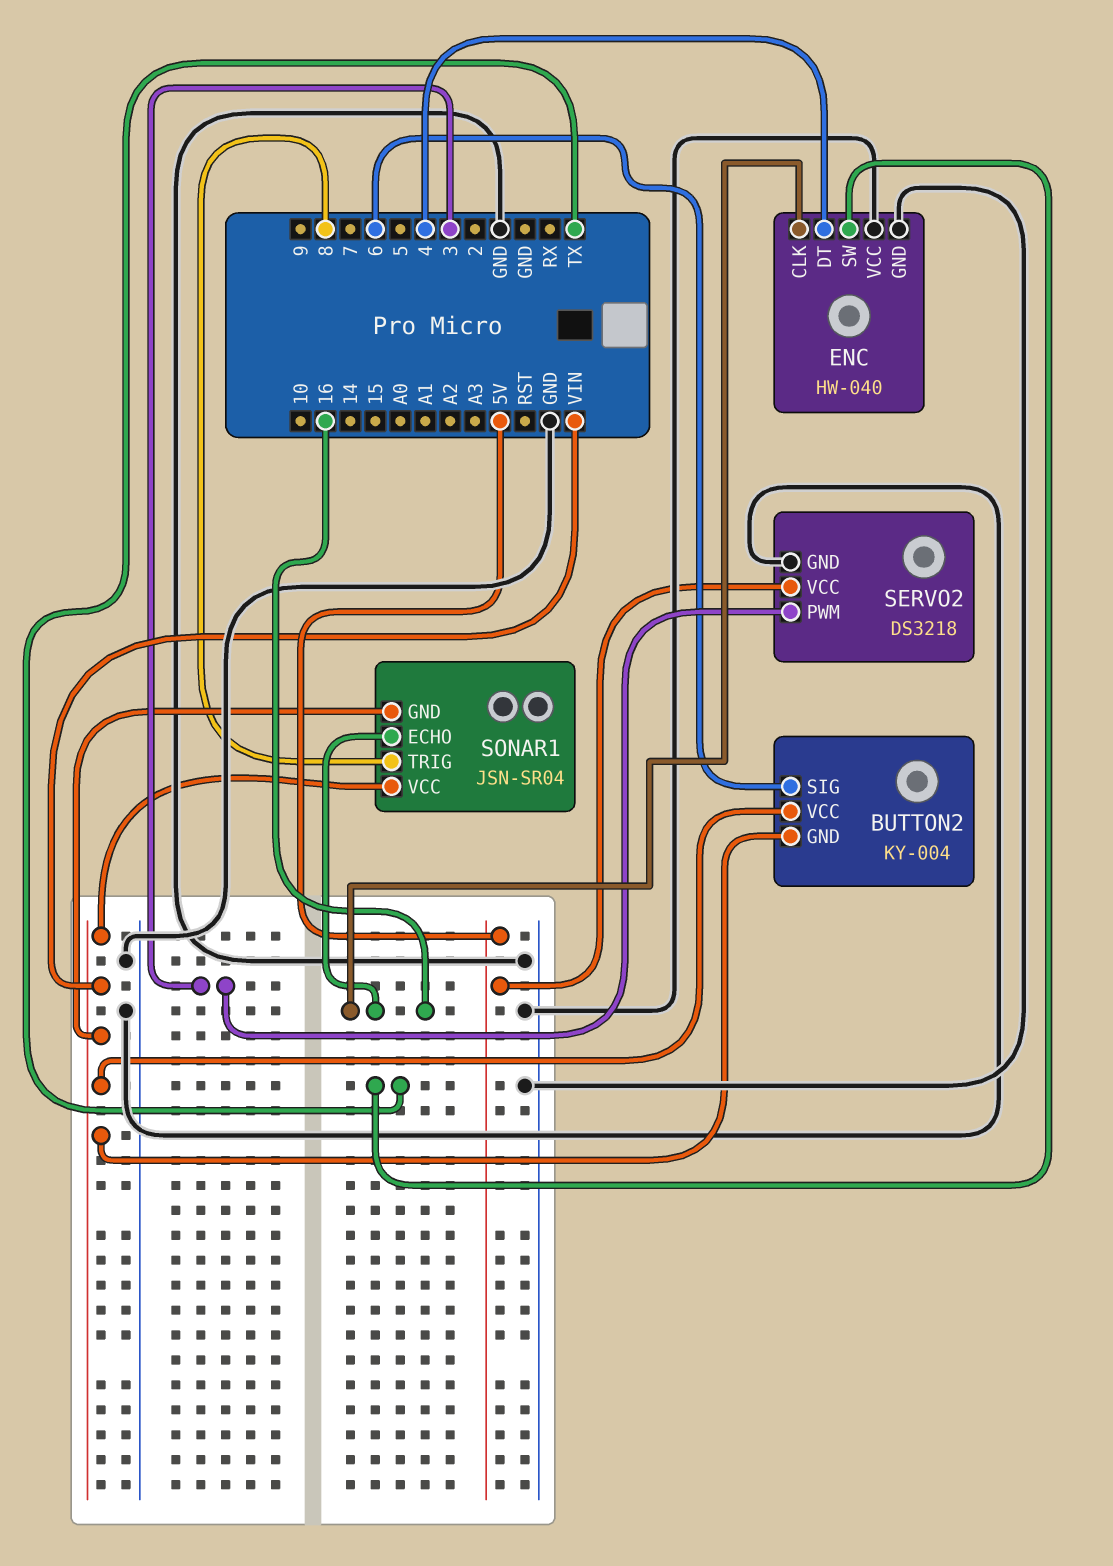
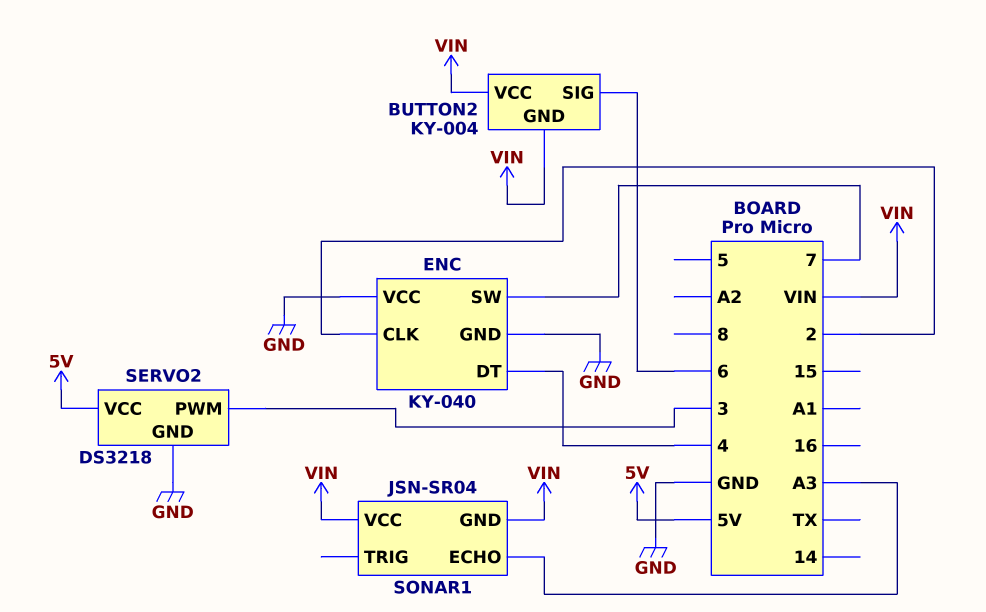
ENC: HW-040 -> KY-040
ENC pin CLK: 16 -> 2
ENC pin SW: TX -> 7
SONAR1 pin ECHO: 16 -> A3
SONAR1 pin TRIG: 8 -> none

